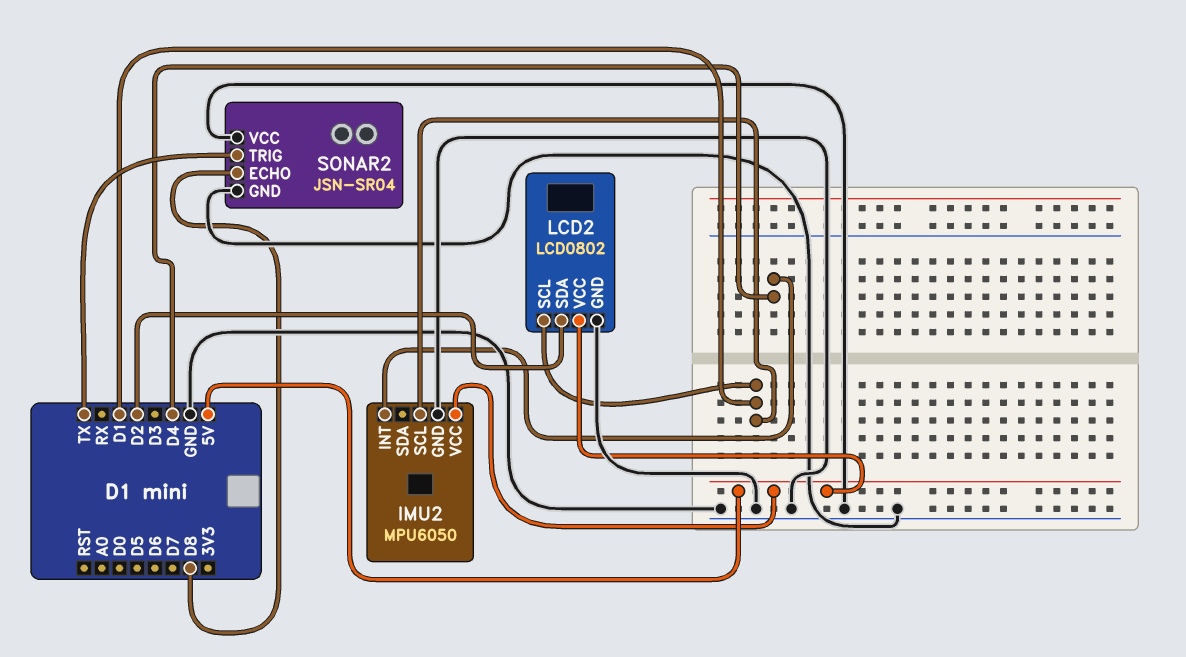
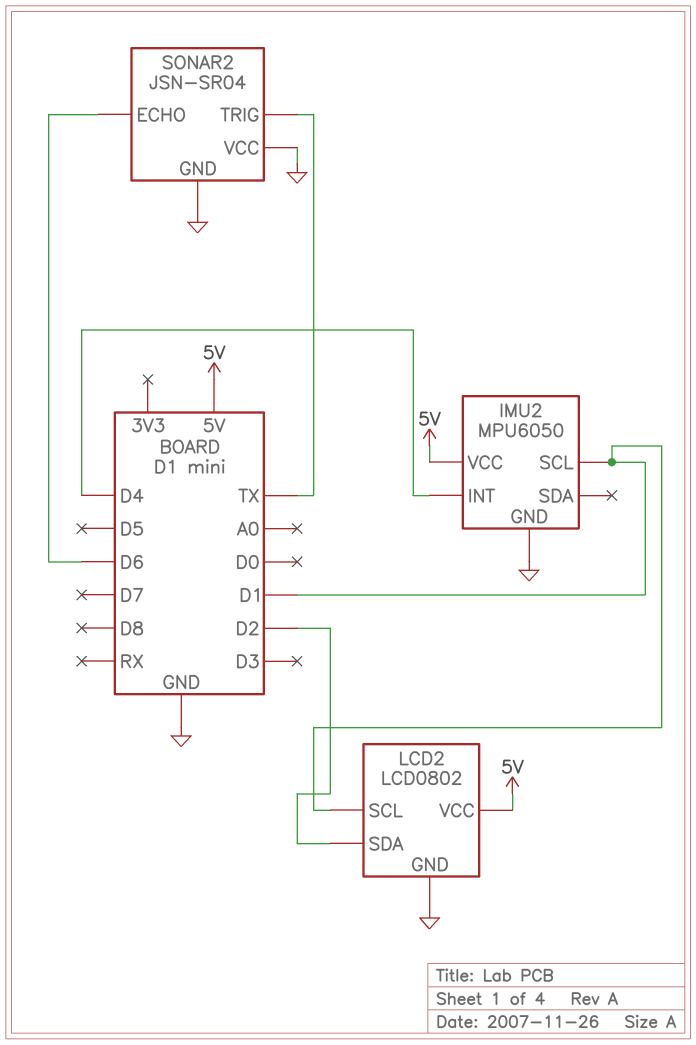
SONAR2 pin ECHO: D8 -> D6

